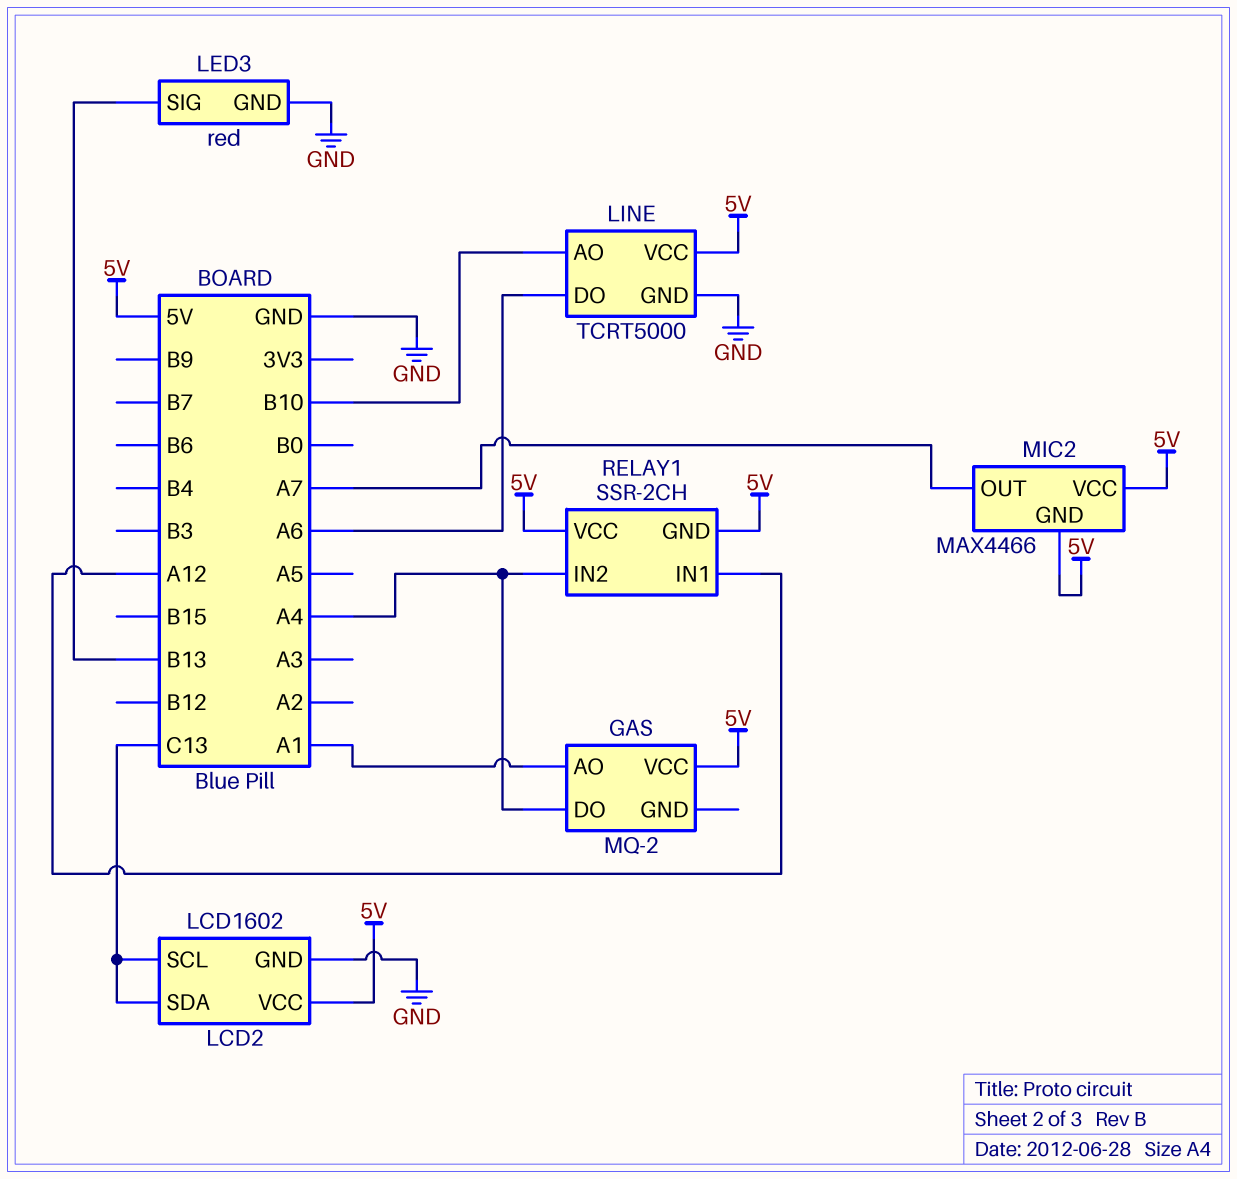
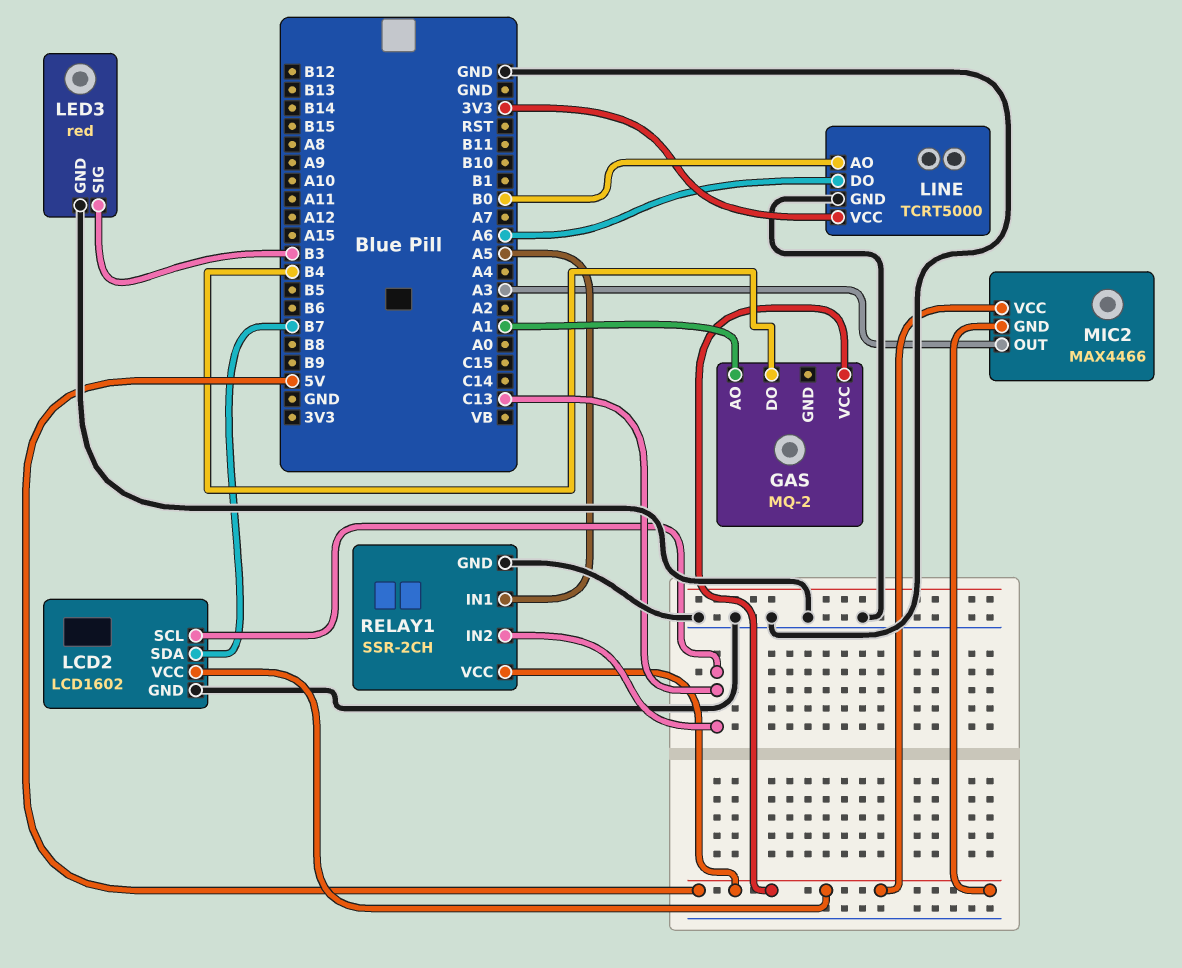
GAS pin DO: A4 -> B4
LCD2 pin SDA: C13 -> B7
LED3 pin SIG: B13 -> B3
LINE pin AO: B10 -> B0
LINE pin VCC: 5V -> 3V3
MIC2 pin OUT: A7 -> A3
RELAY1 pin GND: 5V -> GND
RELAY1 pin IN1: A12 -> A5
RELAY1 pin IN2: A4 -> C13

